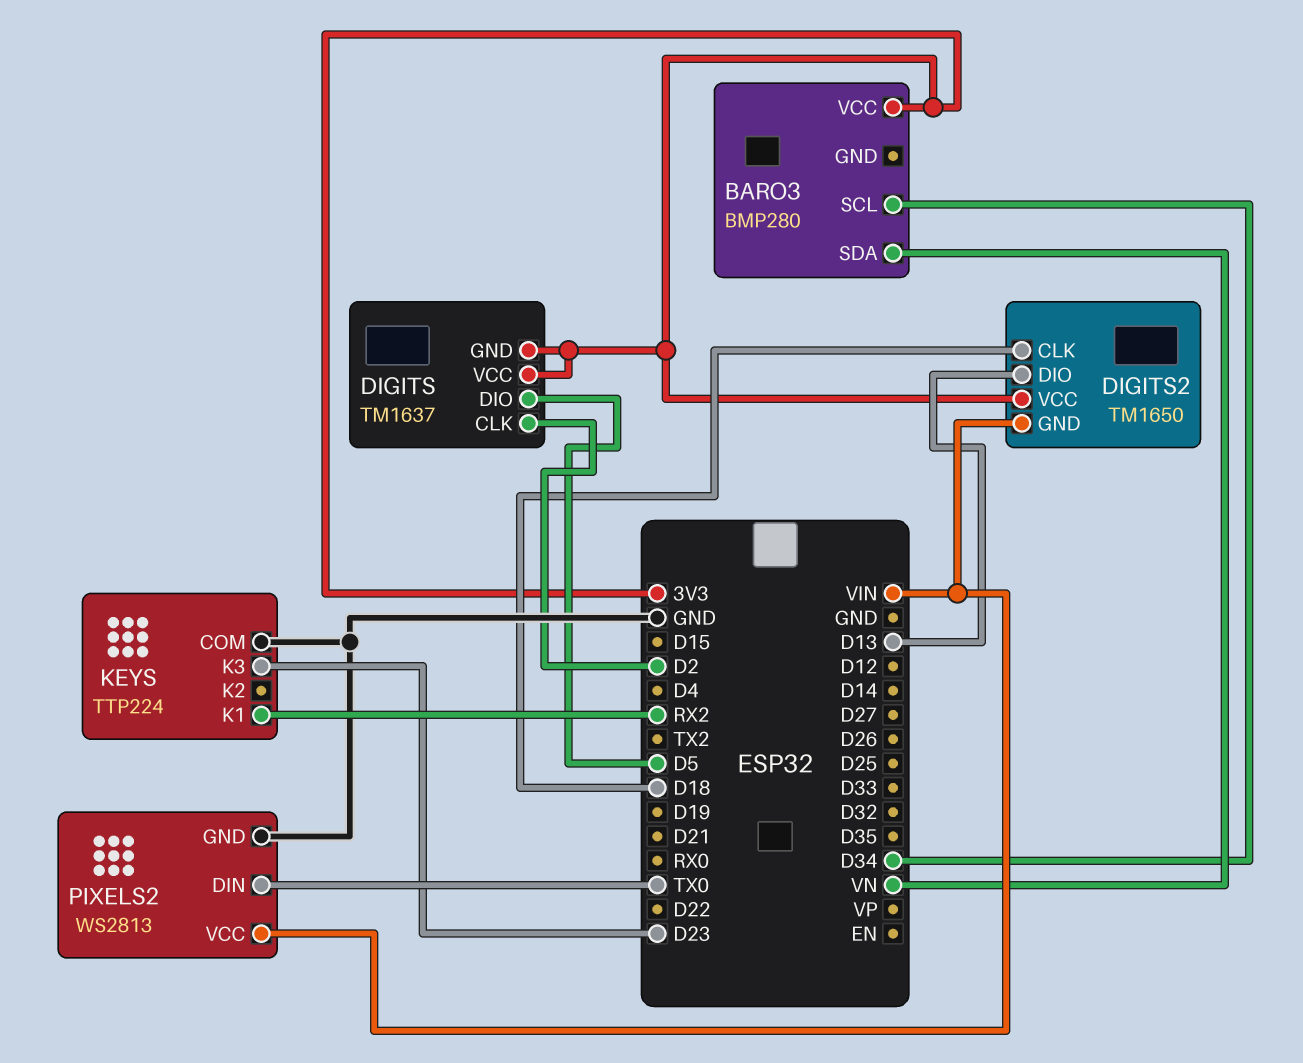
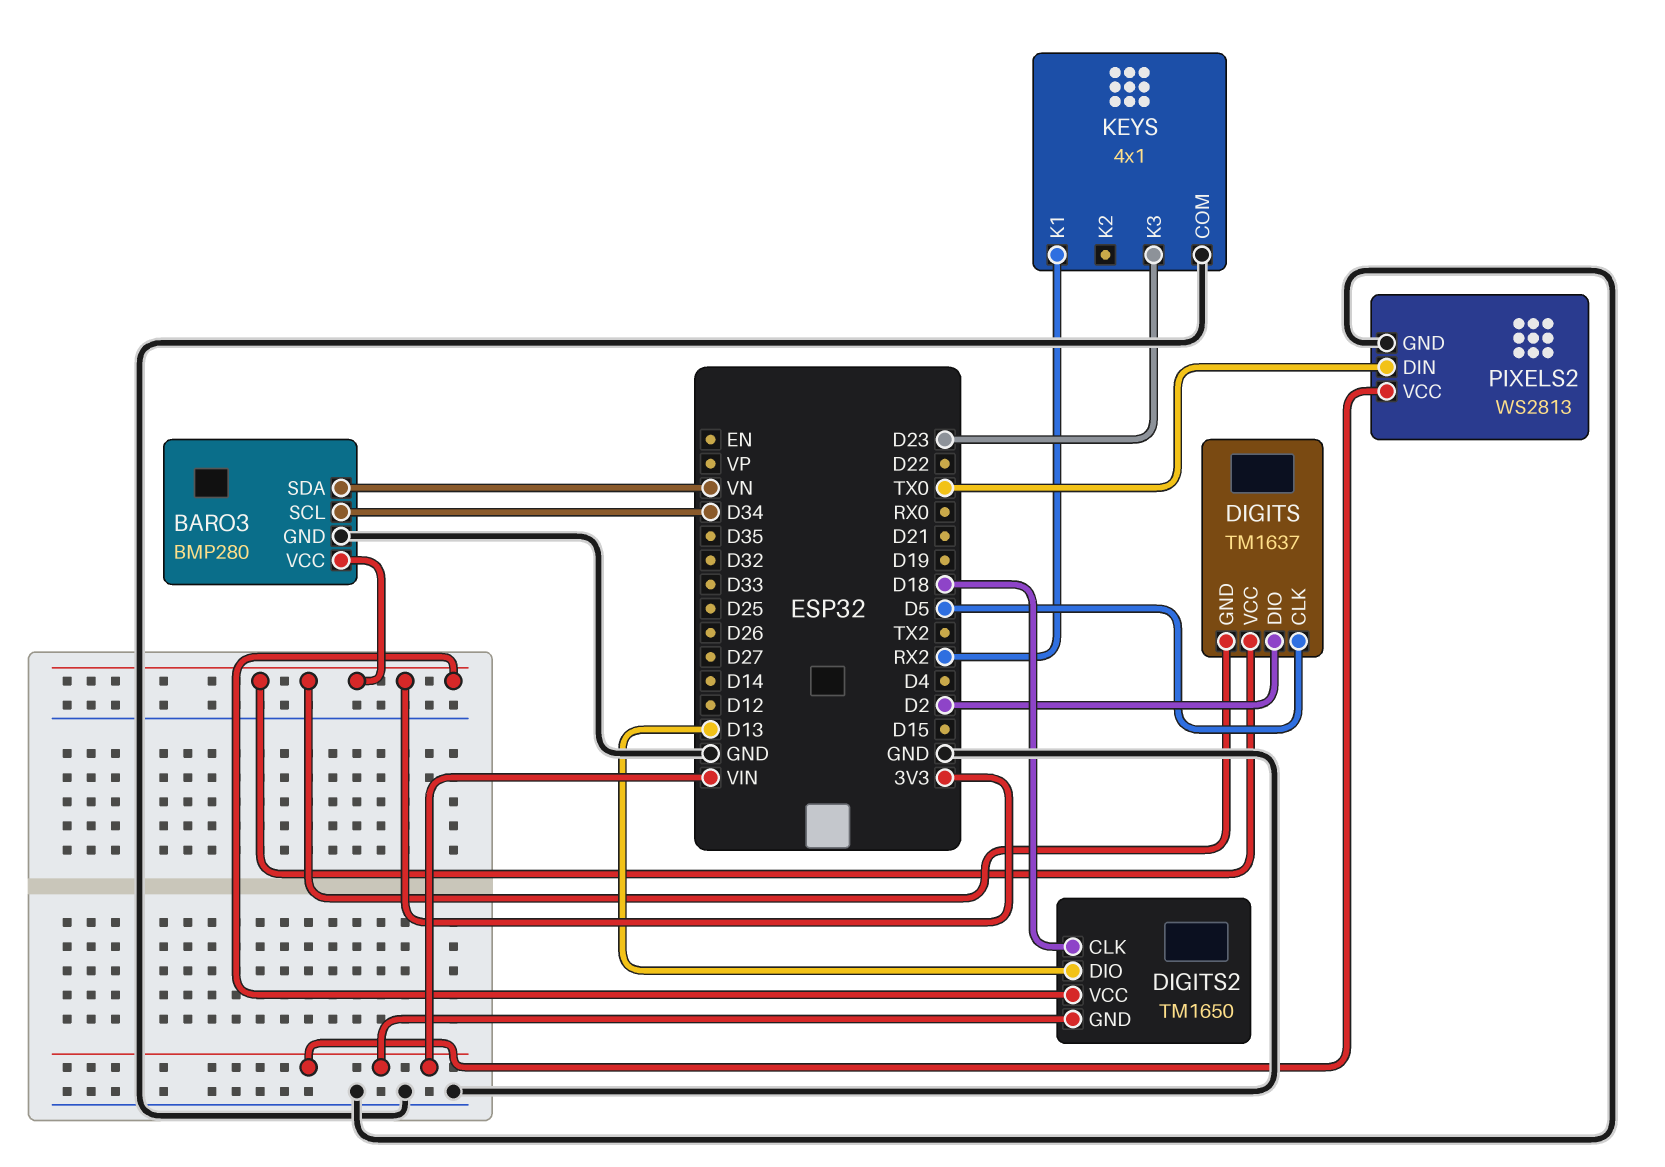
BARO3 pin GND: none -> GND
DIGITS pin CLK: D2 -> D5
DIGITS pin DIO: D5 -> D2
KEYS: TTP224 -> 4x1

